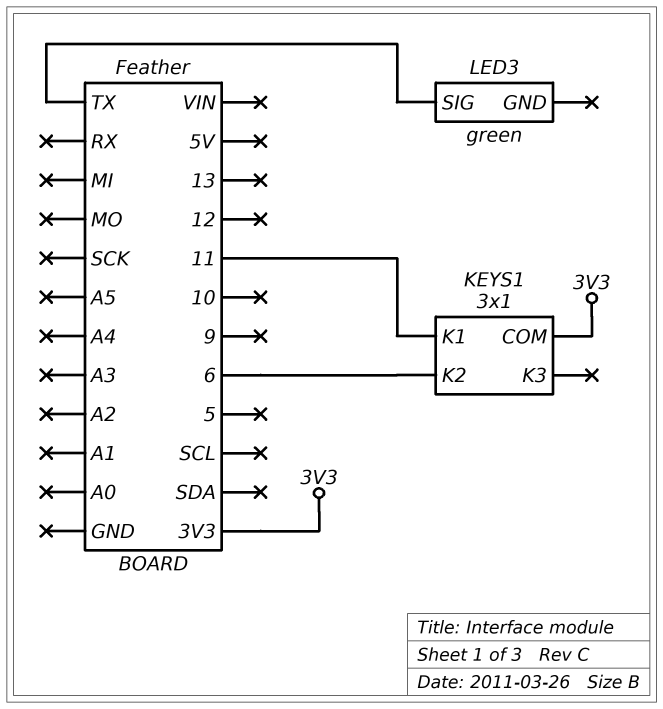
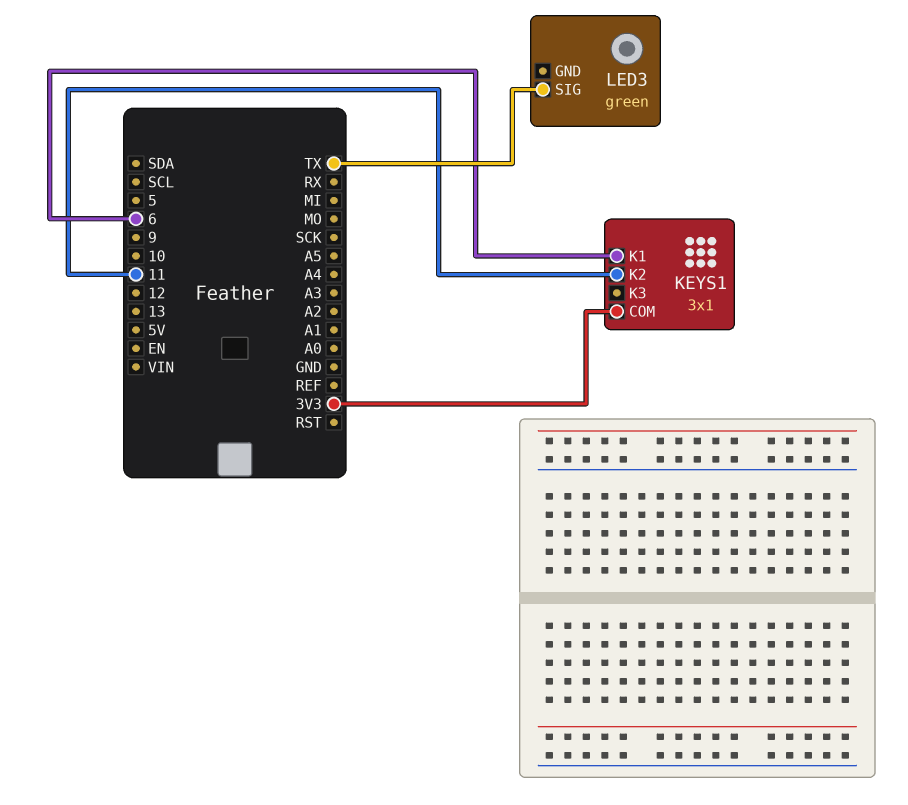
KEYS1 pin K1: 11 -> 6
KEYS1 pin K2: 6 -> 11

